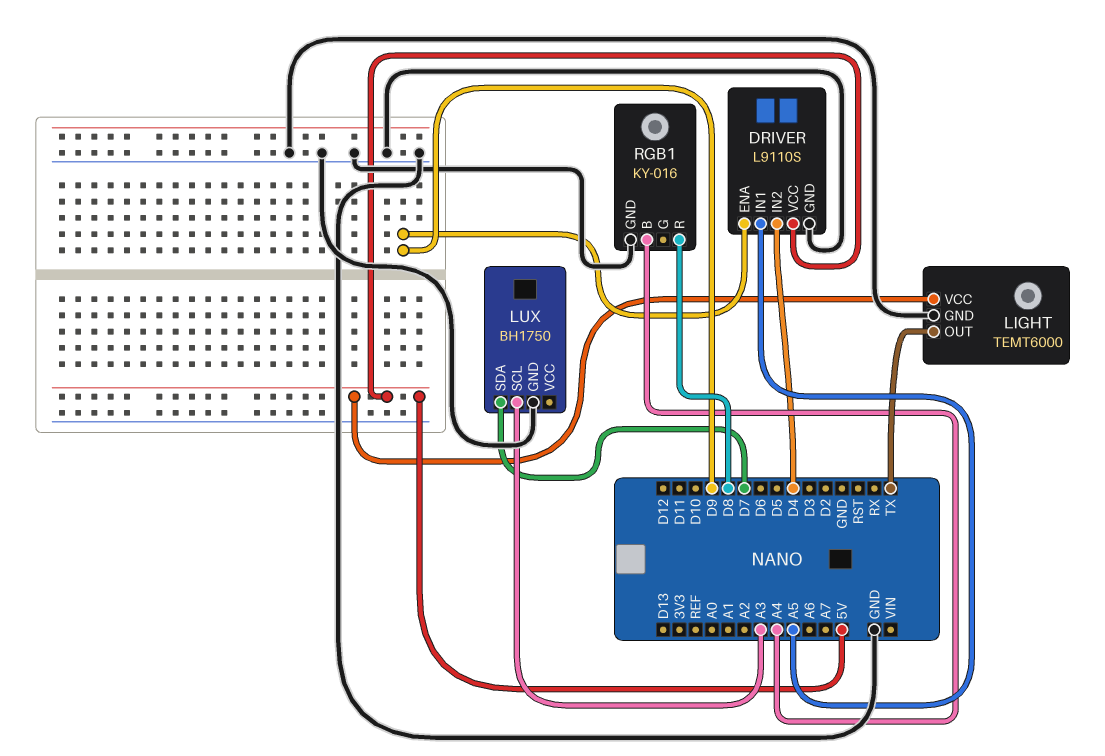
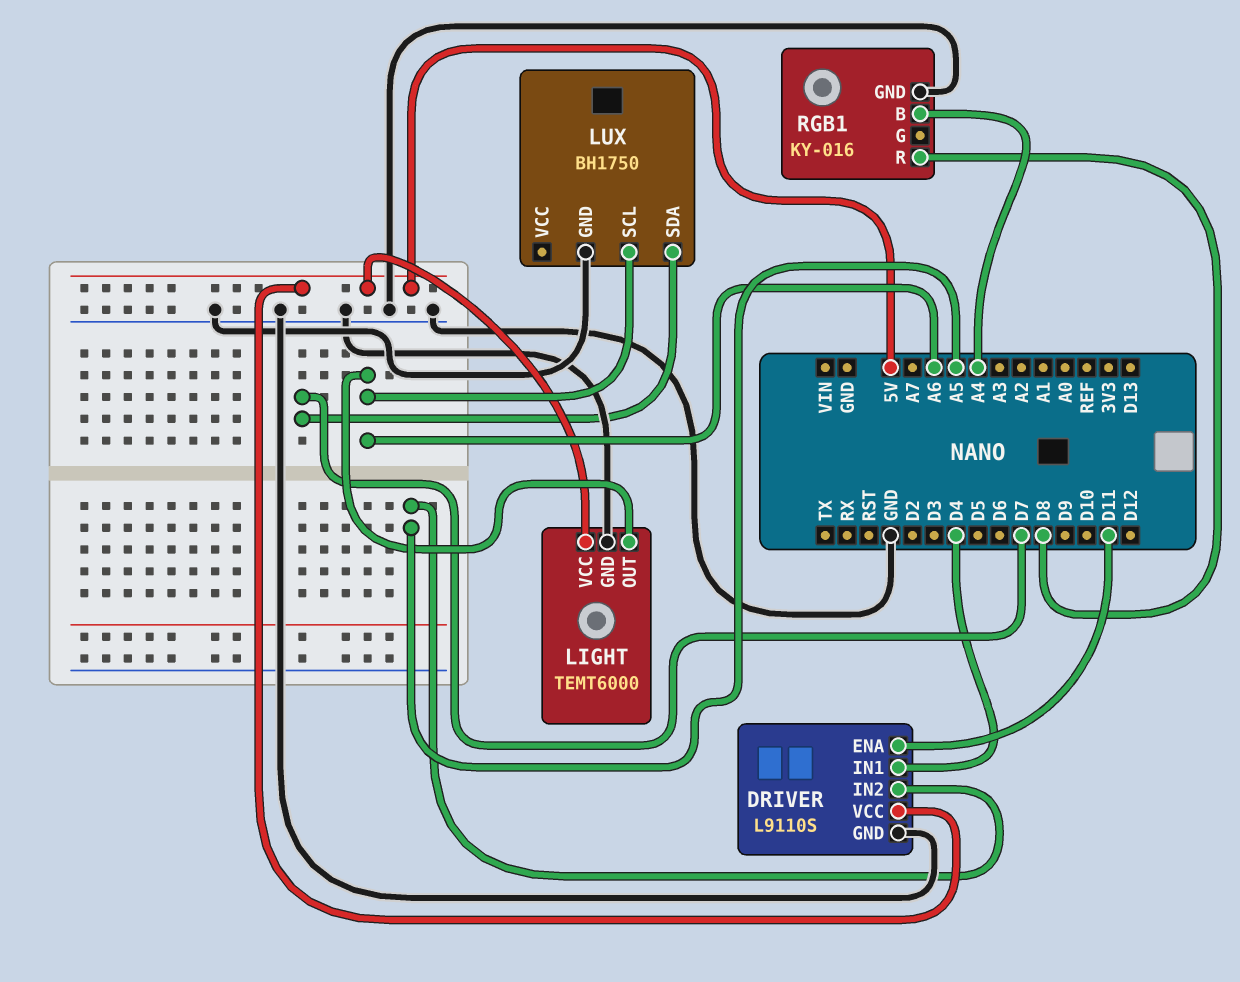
DRIVER pin ENA: D9 -> D11
DRIVER pin IN1: A5 -> D4
DRIVER pin IN2: D4 -> A5
LIGHT pin OUT: TX -> A6
LUX pin SCL: A3 -> A6

